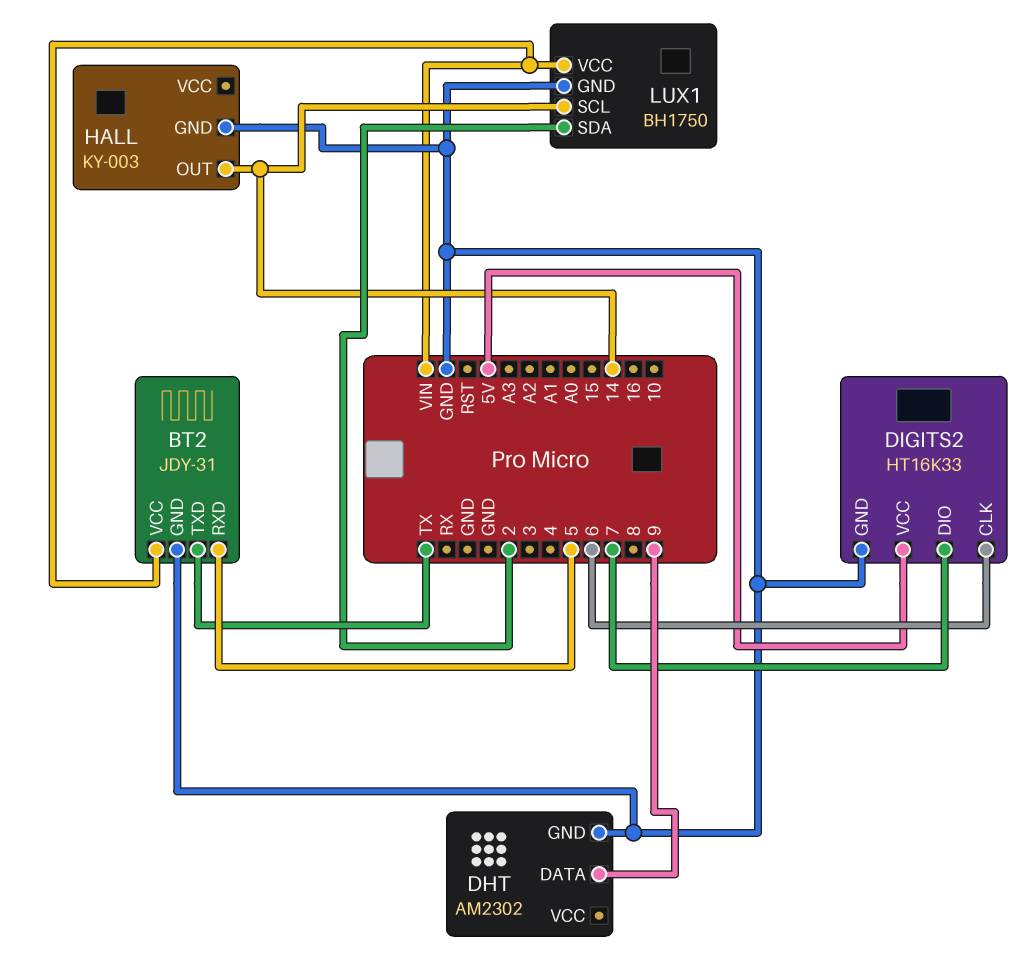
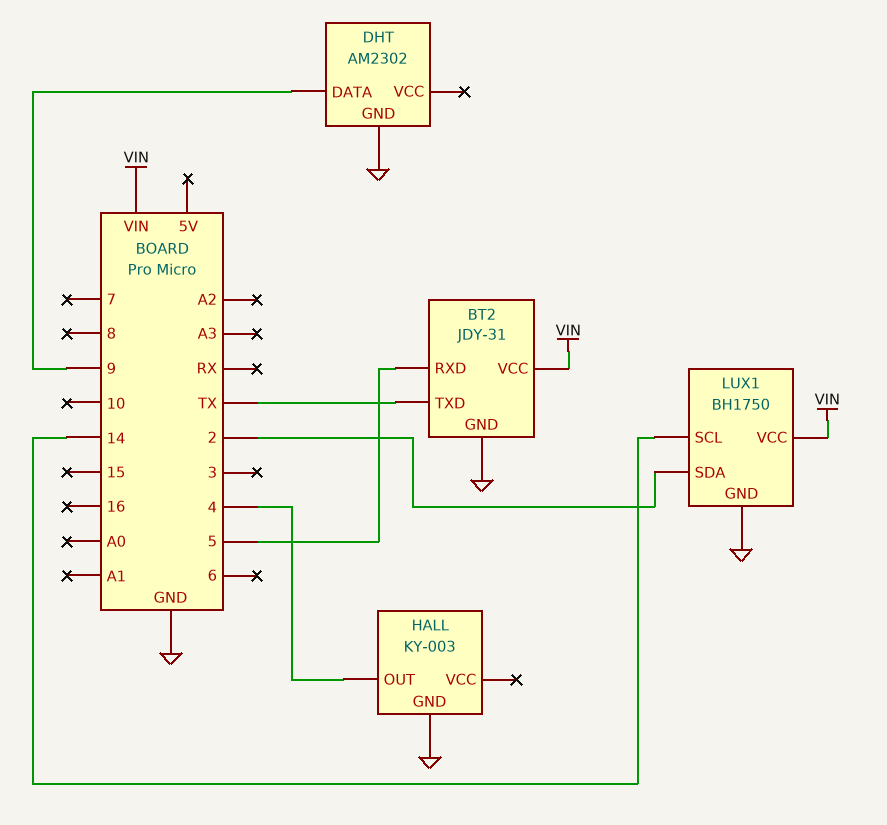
DIGITS2: HT16K33 -> none
DIGITS2 pin CLK: 6 -> none
DIGITS2 pin DIO: 7 -> none
DIGITS2 pin GND: GND -> none
DIGITS2 pin VCC: 5V -> none
HALL pin OUT: 14 -> 4

